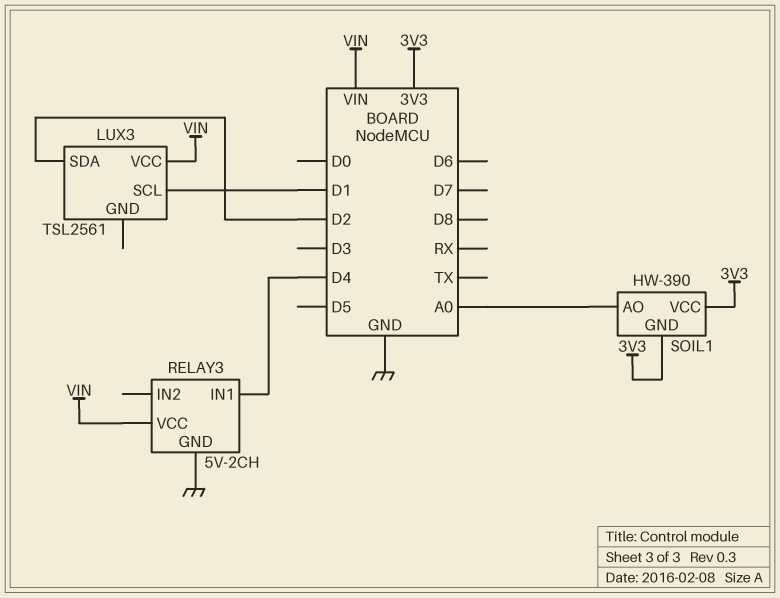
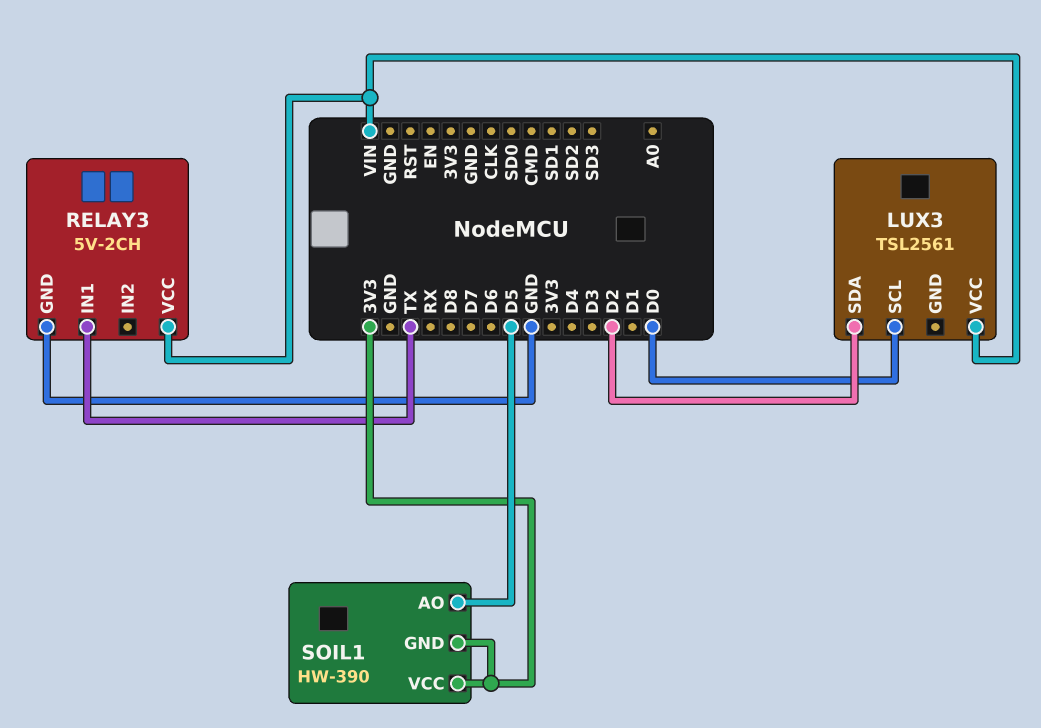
LUX3 pin SCL: D1 -> D0
RELAY3 pin IN1: D4 -> TX
SOIL1 pin AO: A0 -> D5

